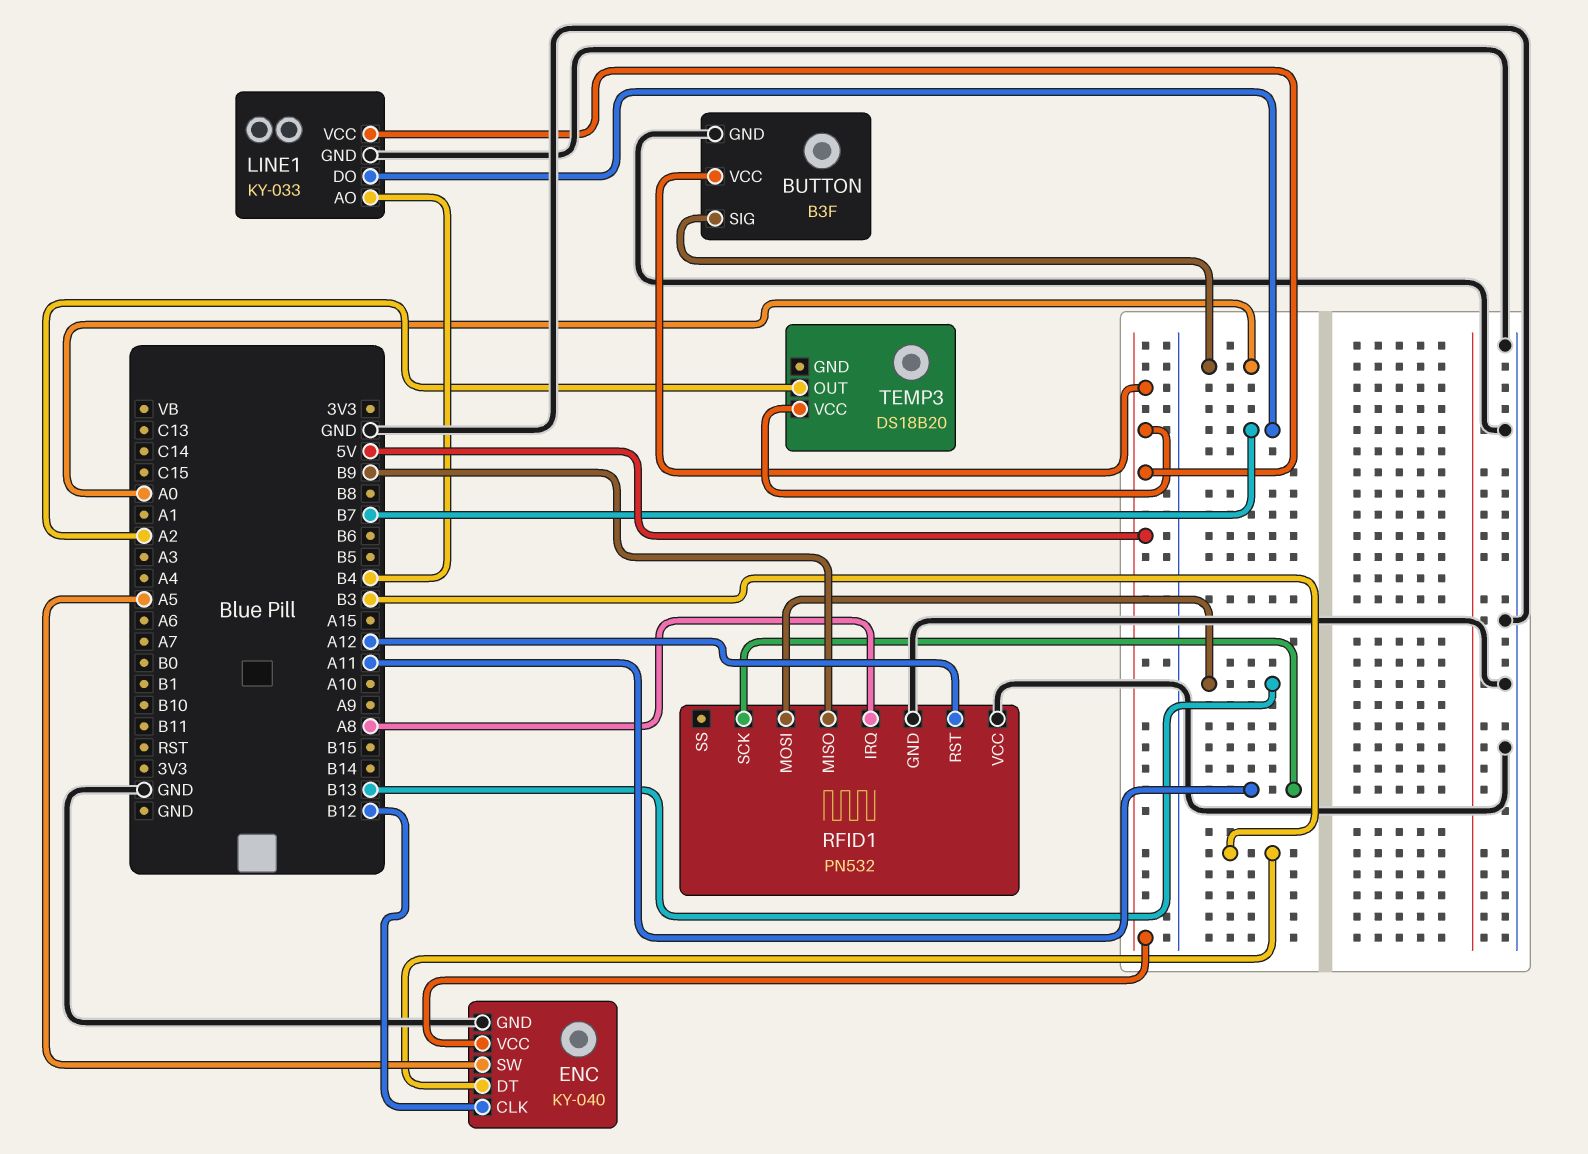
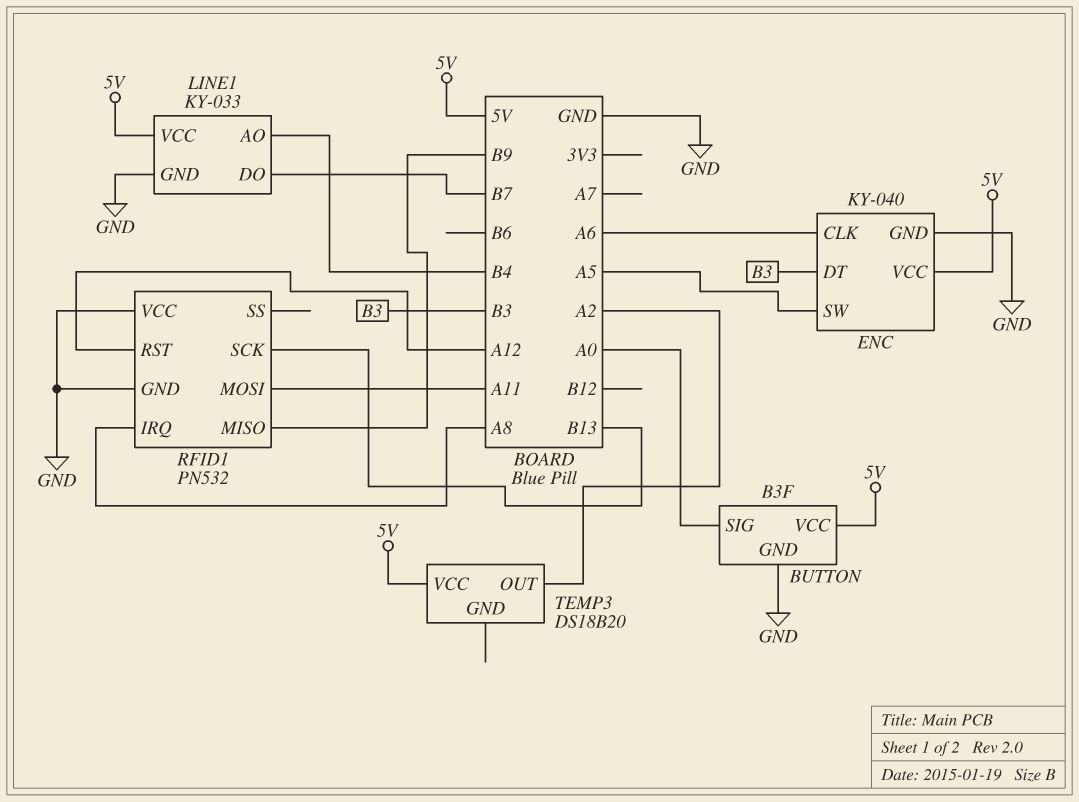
ENC pin CLK: B12 -> A6
RFID1 pin MOSI: B13 -> A11
RFID1 pin SCK: A11 -> B13

